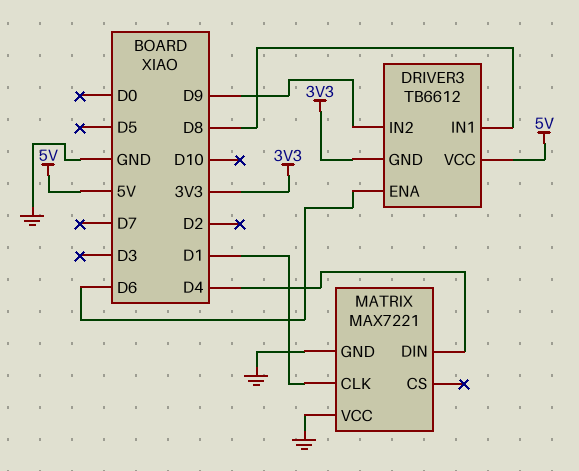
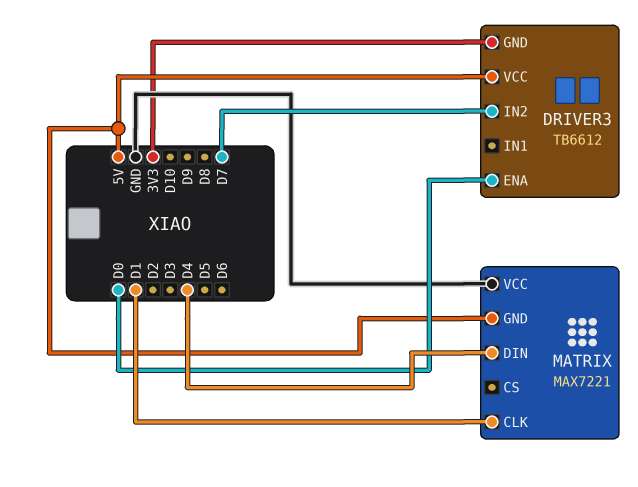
DRIVER3 pin ENA: D6 -> D0
DRIVER3 pin IN1: D8 -> none
DRIVER3 pin IN2: D9 -> D7
MATRIX pin GND: GND -> 5V

